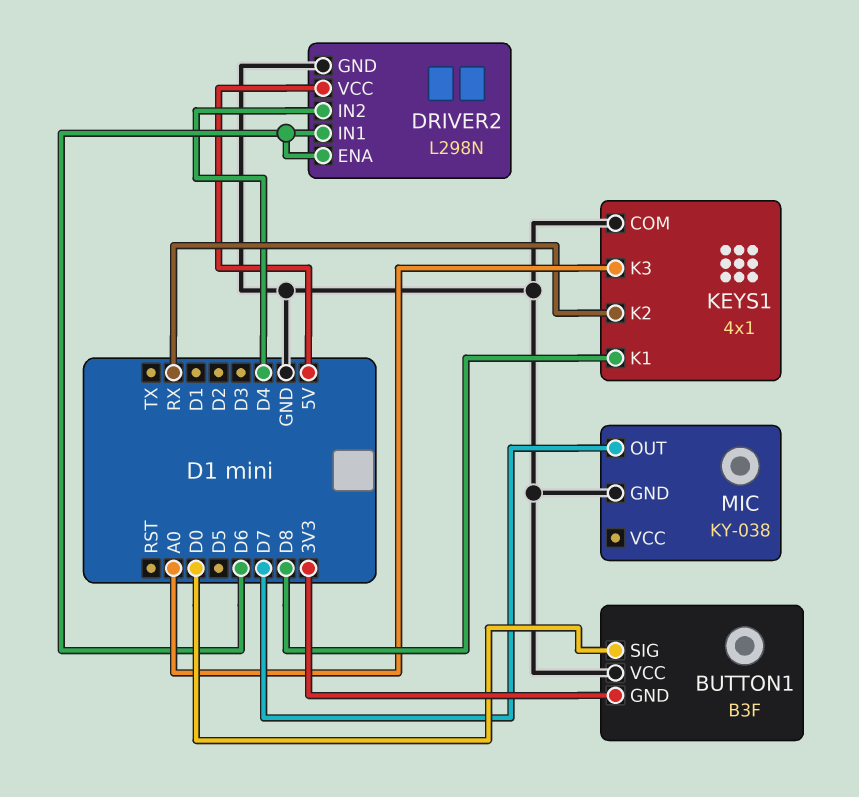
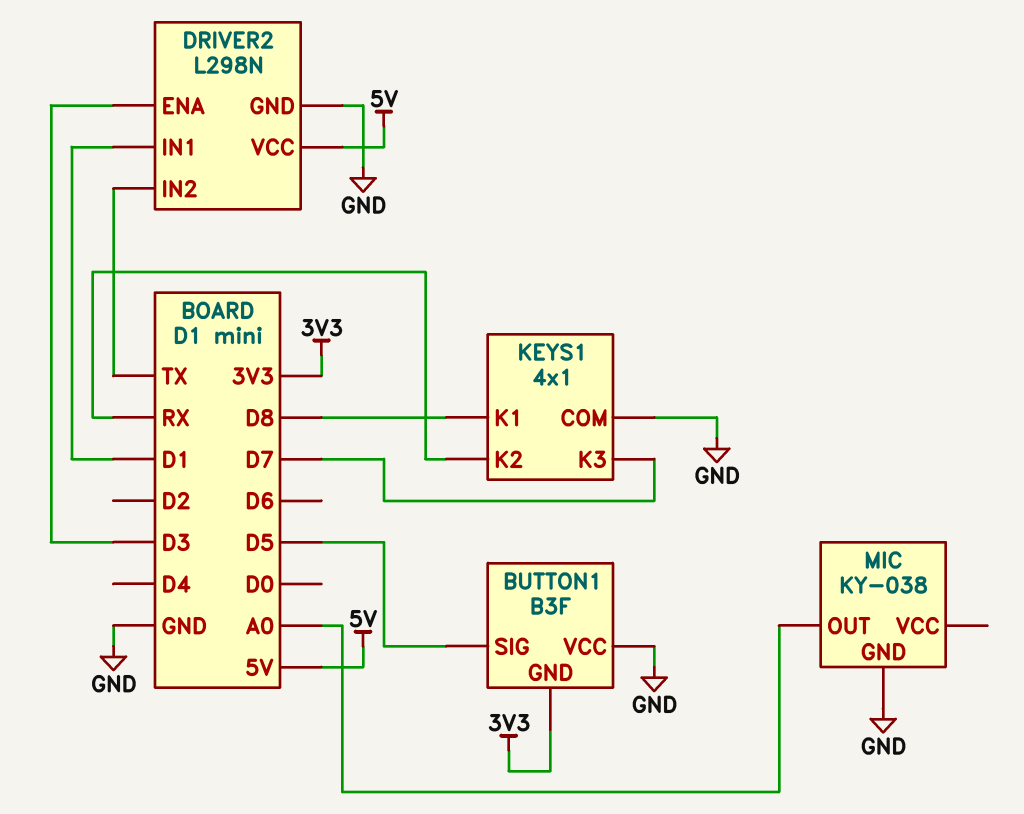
BUTTON1 pin SIG: D0 -> D5
DRIVER2 pin ENA: D6 -> D3
DRIVER2 pin IN1: D6 -> D1
DRIVER2 pin IN2: D4 -> TX
KEYS1 pin K3: A0 -> D7
MIC pin OUT: D7 -> A0

